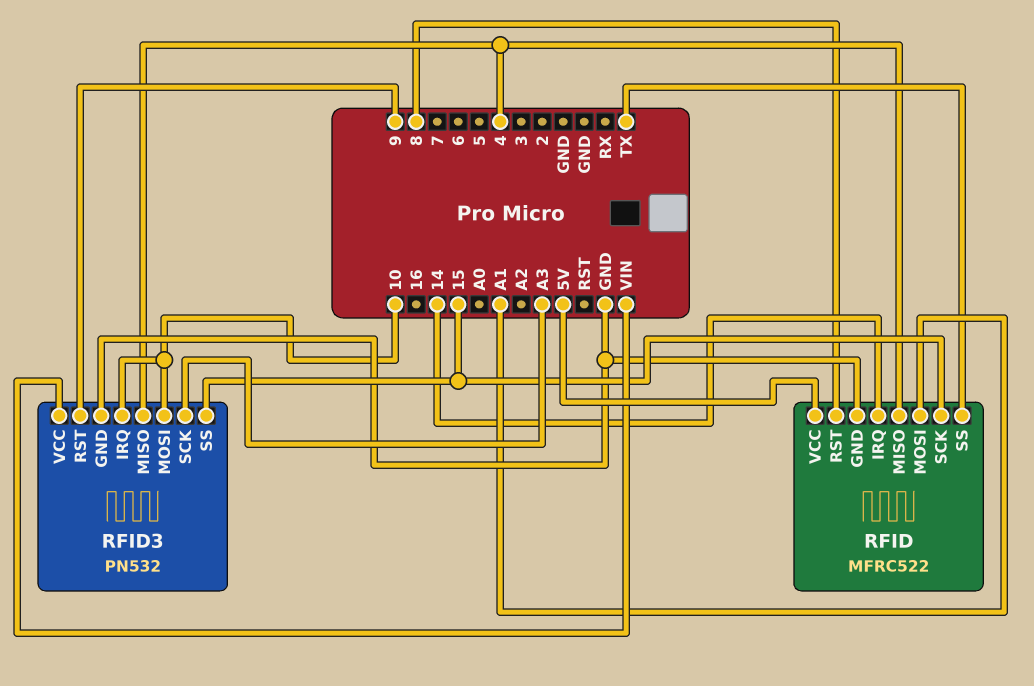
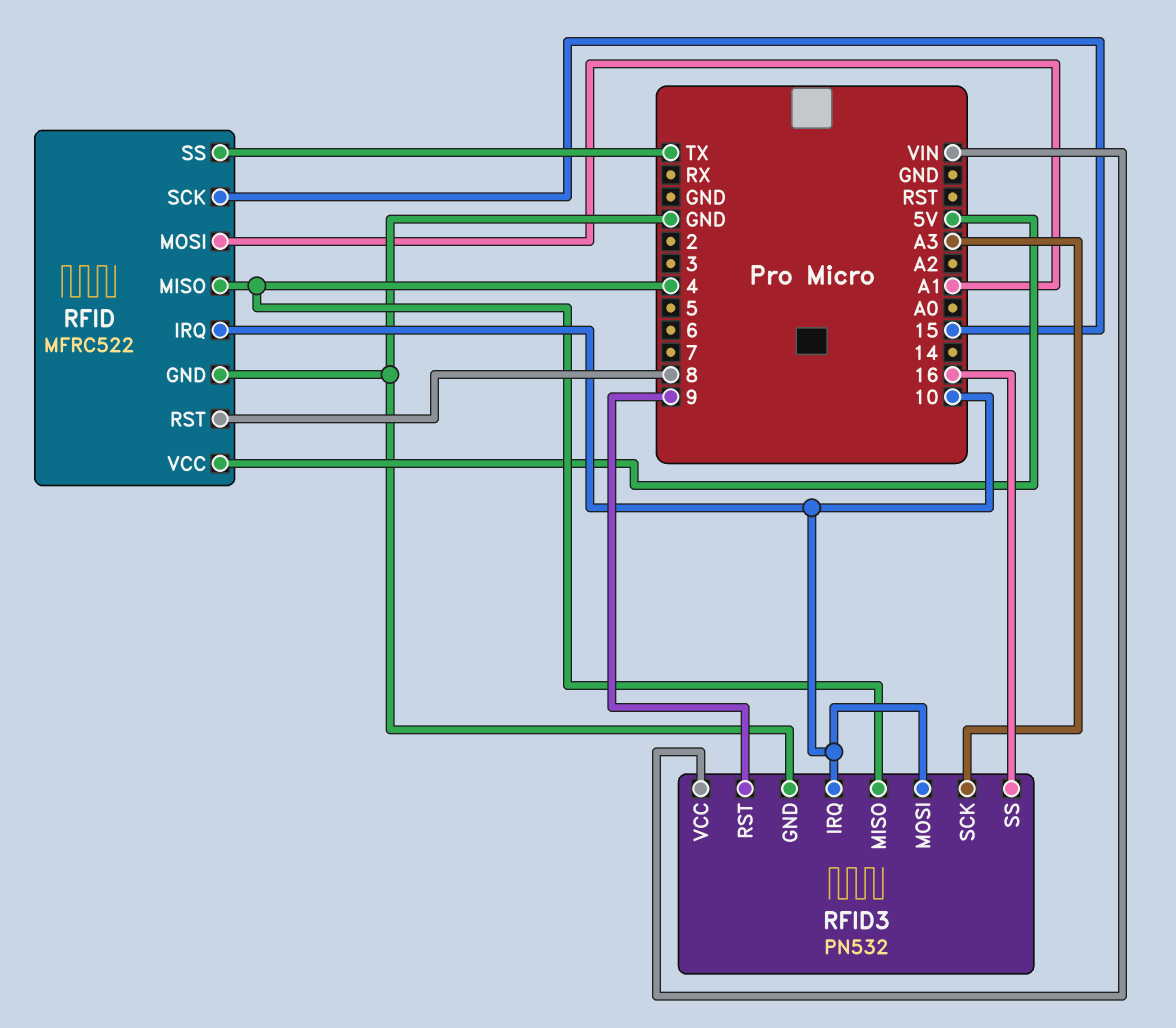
RFID pin IRQ: 14 -> 10
RFID3 pin SS: 15 -> 16

